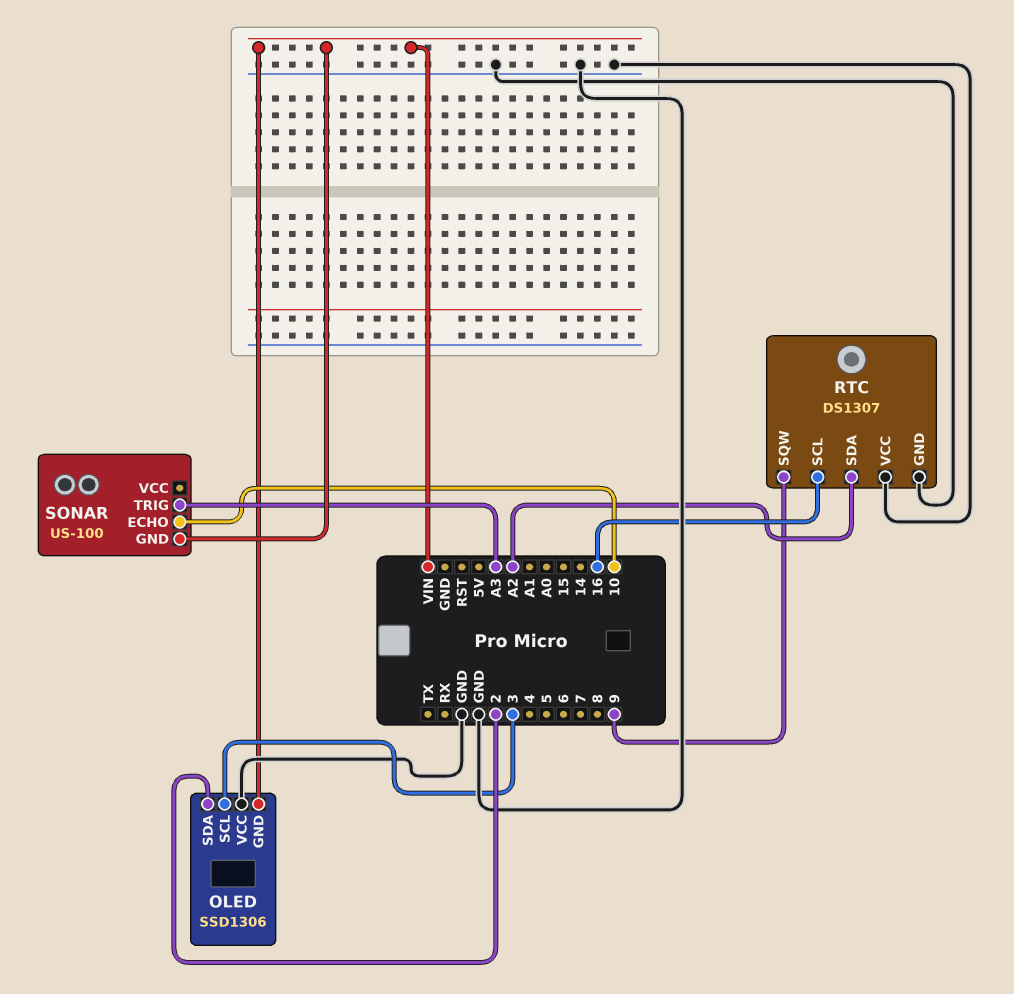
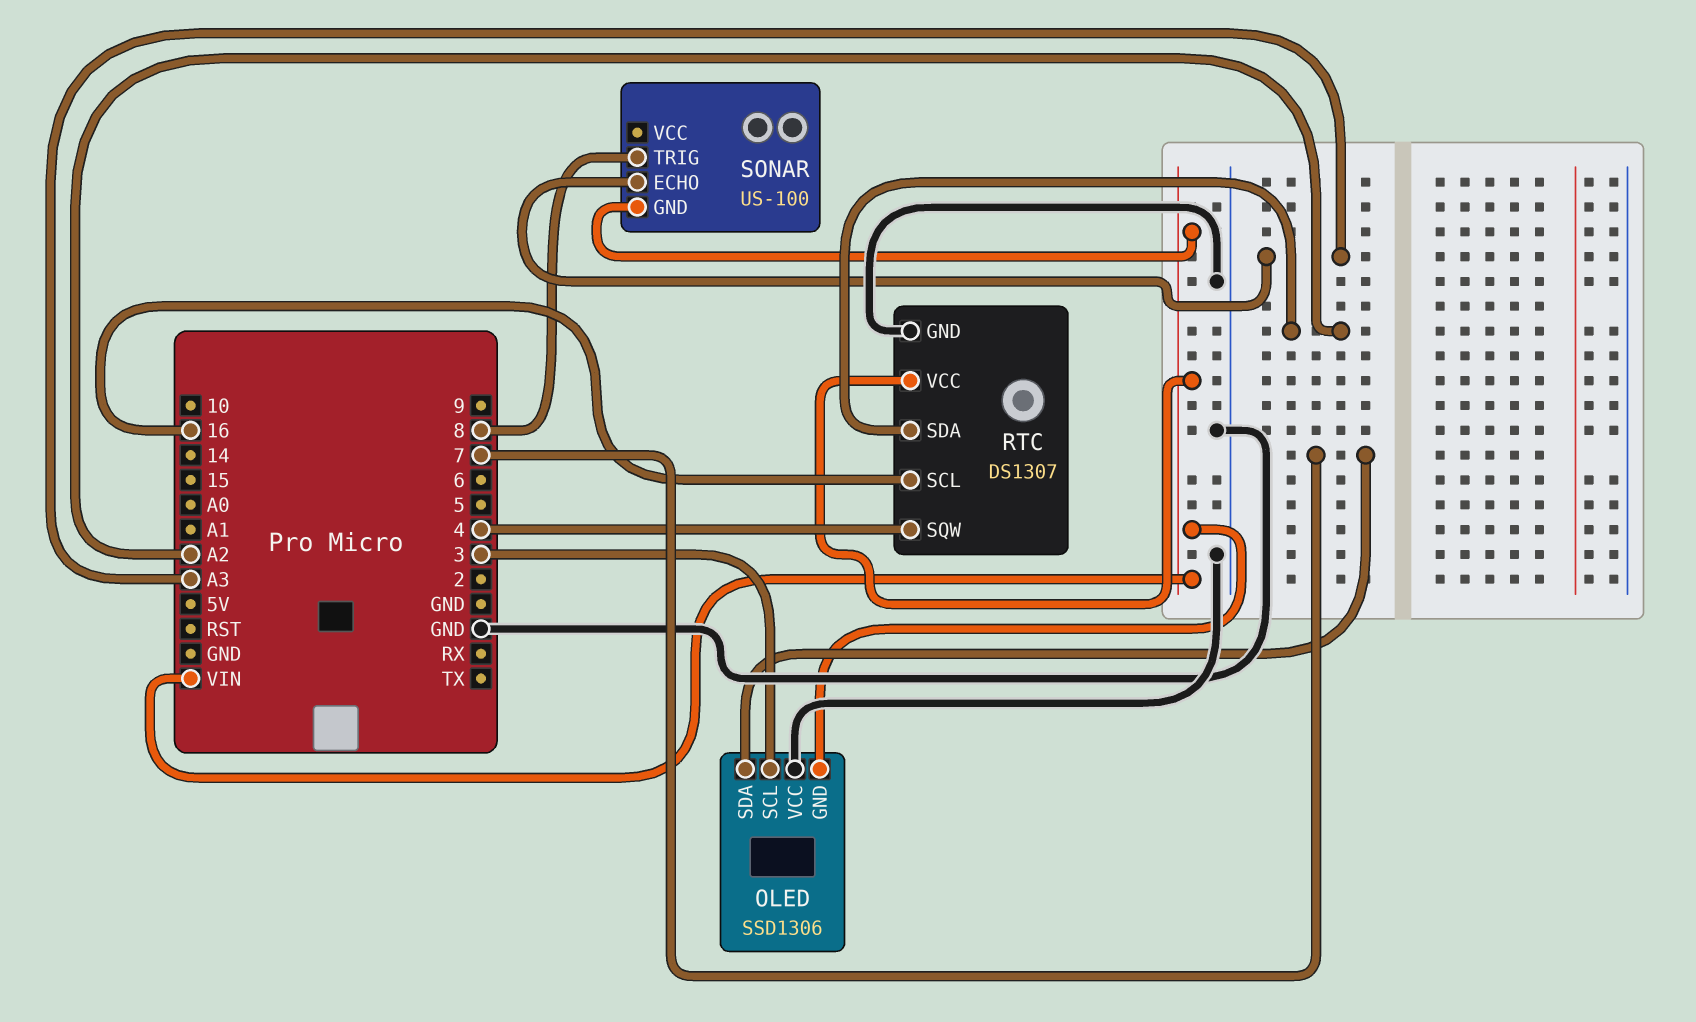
OLED pin SDA: 2 -> 7
RTC pin SQW: 9 -> 4
RTC pin VCC: GND -> VIN
SONAR pin ECHO: 10 -> A3
SONAR pin TRIG: A3 -> 8

